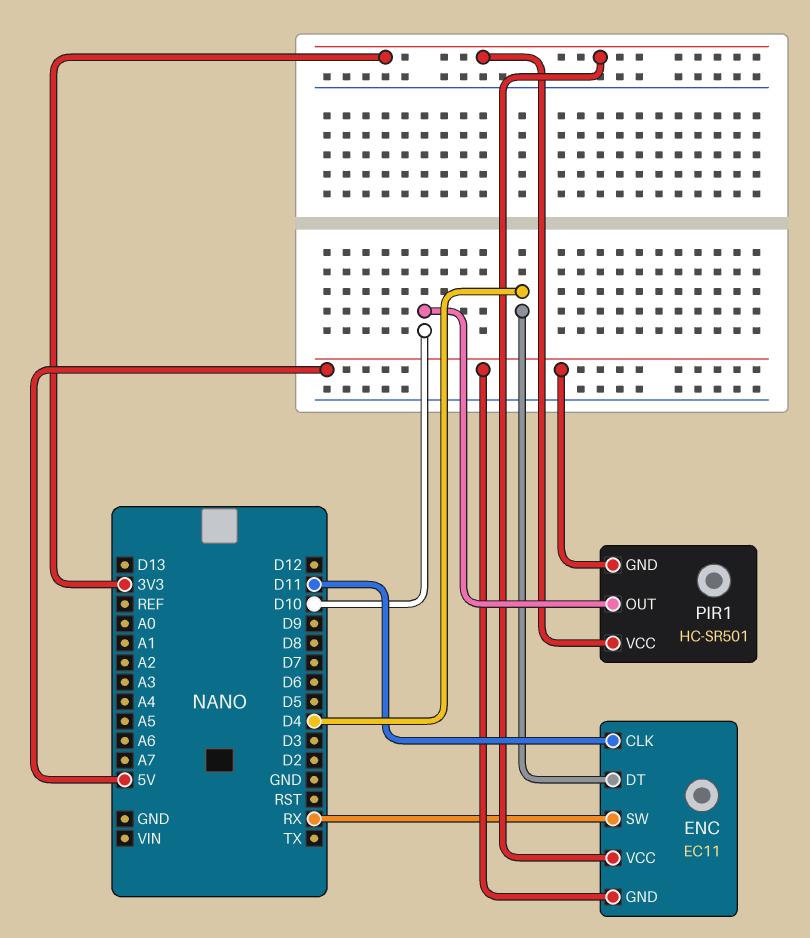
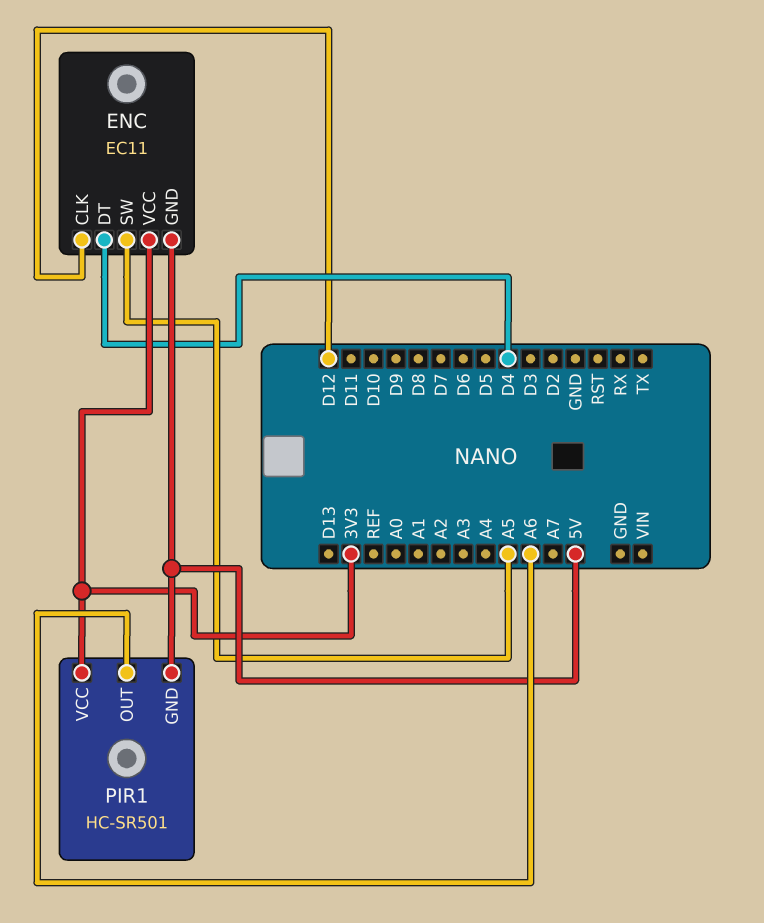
ENC pin CLK: D11 -> D12
ENC pin SW: RX -> A5
PIR1 pin OUT: D10 -> A6

